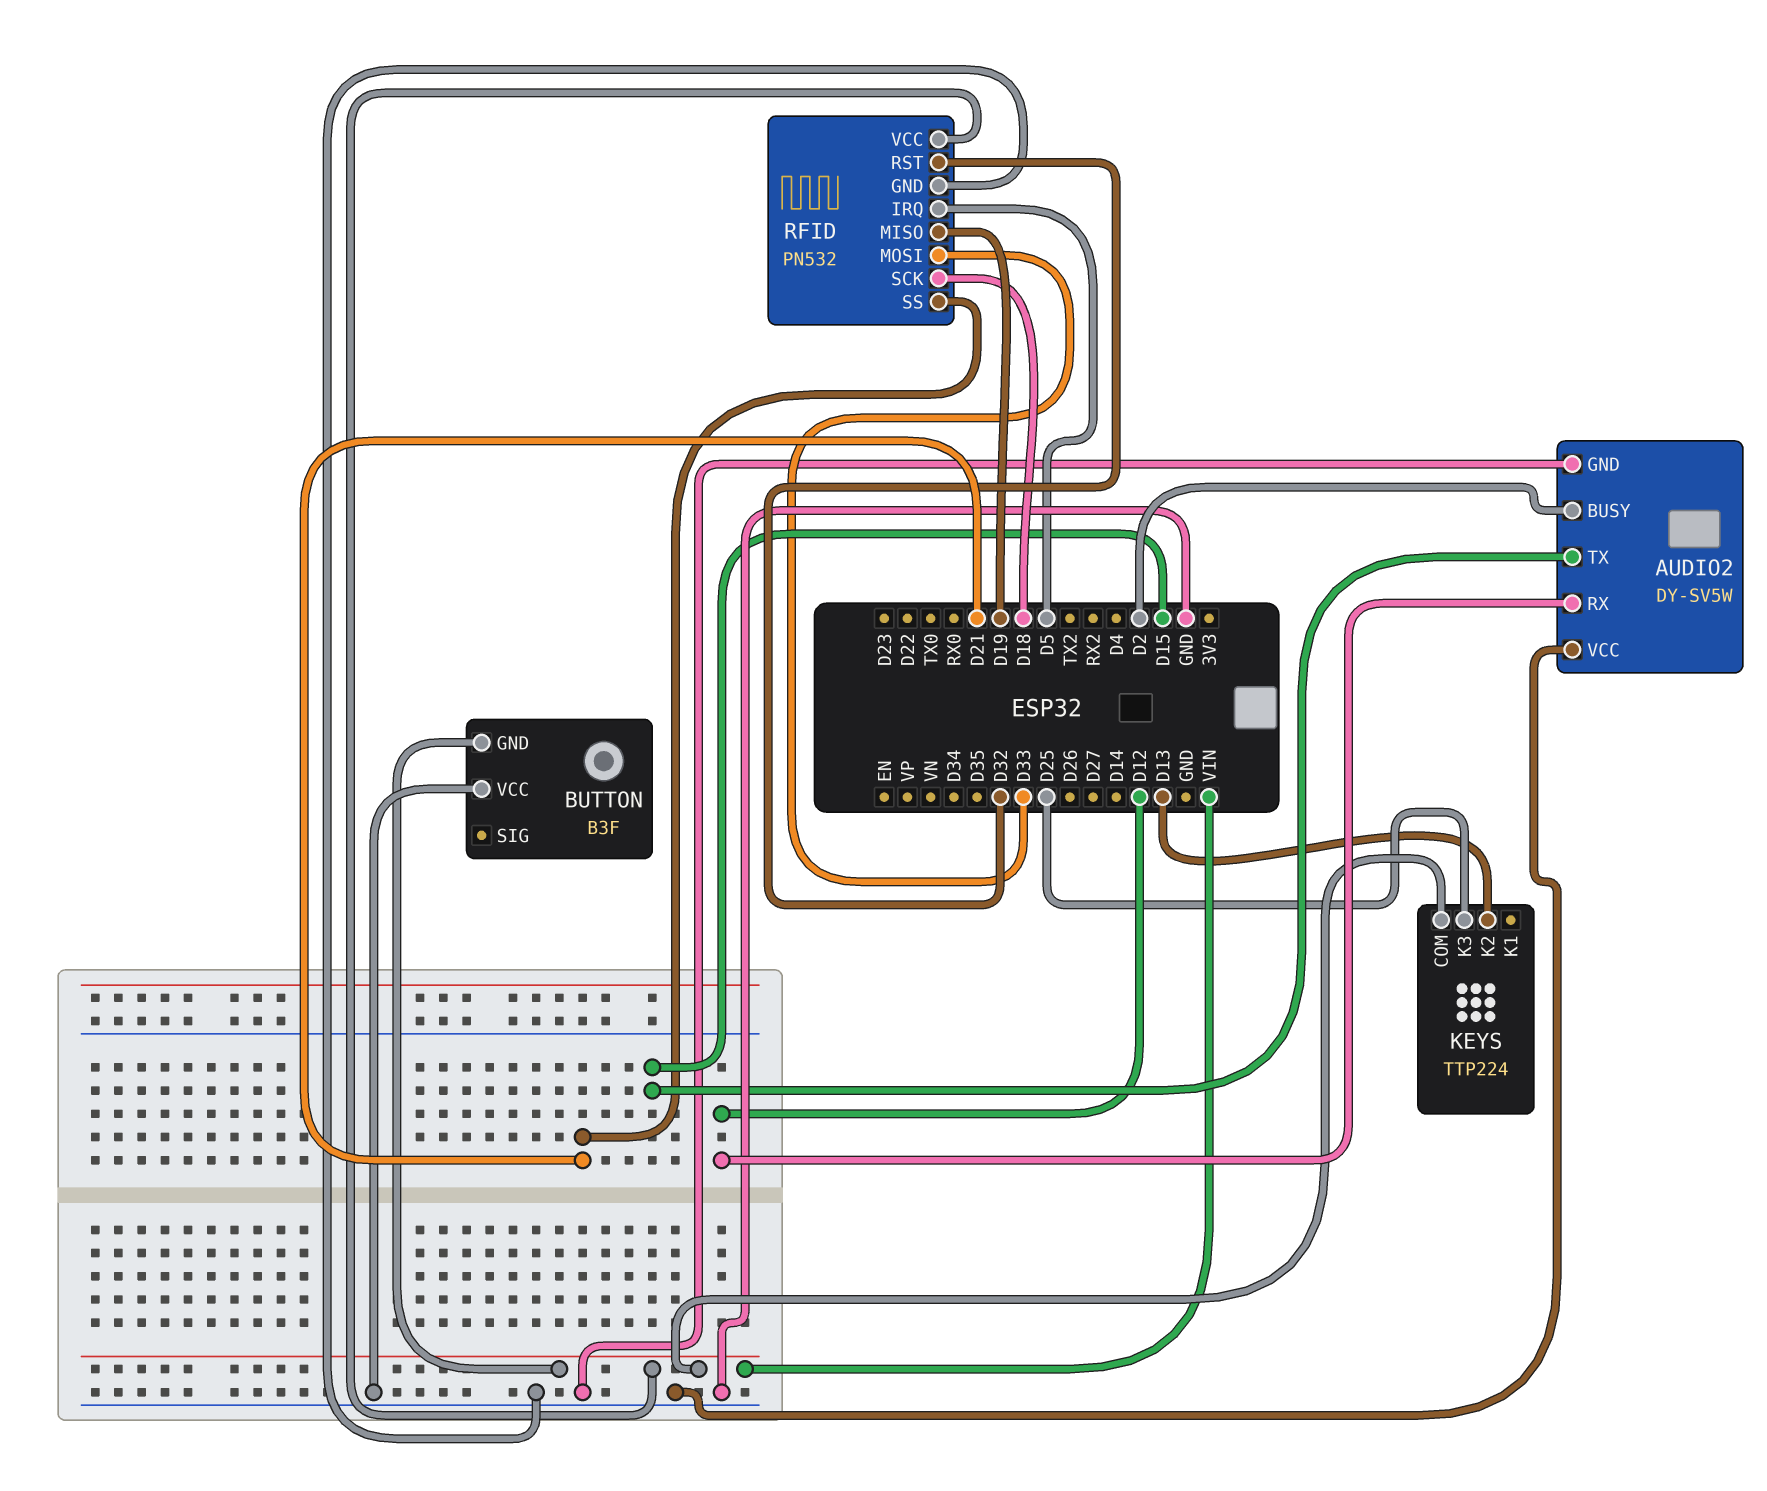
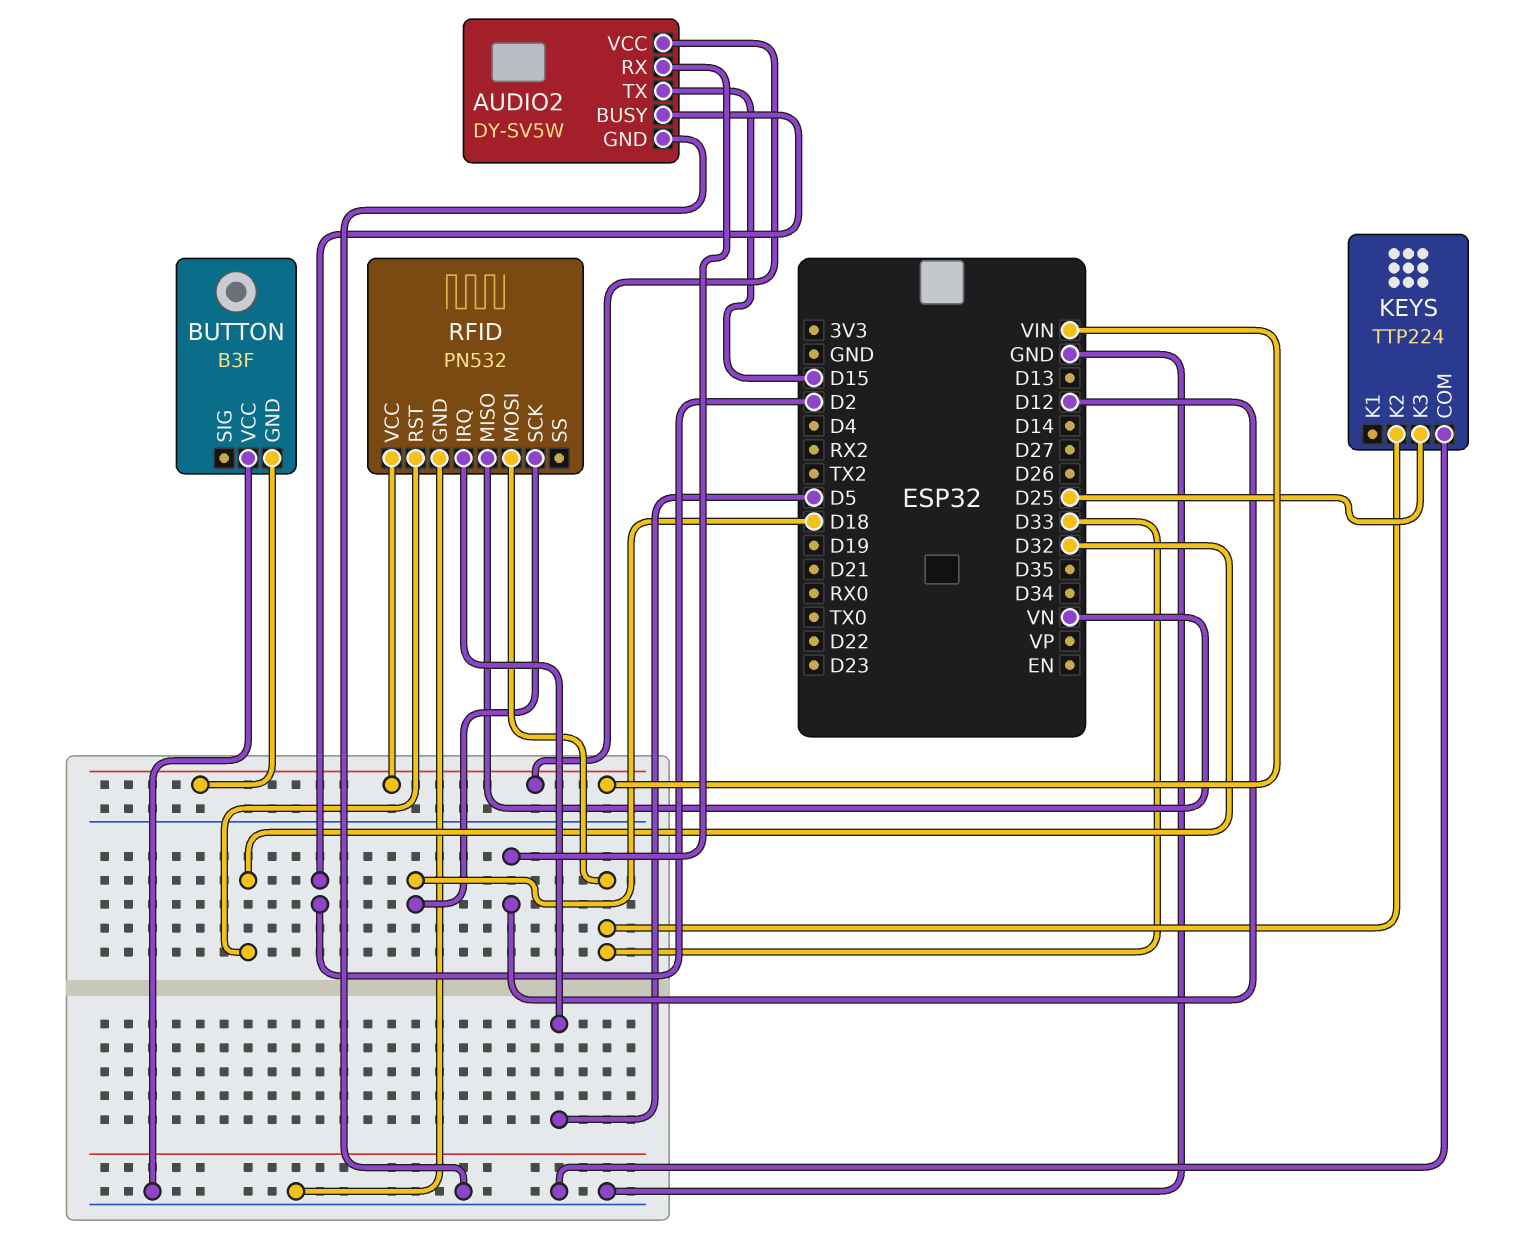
AUDIO2 pin VCC: GND -> VIN
KEYS pin COM: VIN -> GND
KEYS pin K2: D13 -> D33
RFID pin MISO: D19 -> VN
RFID pin SS: D21 -> none

